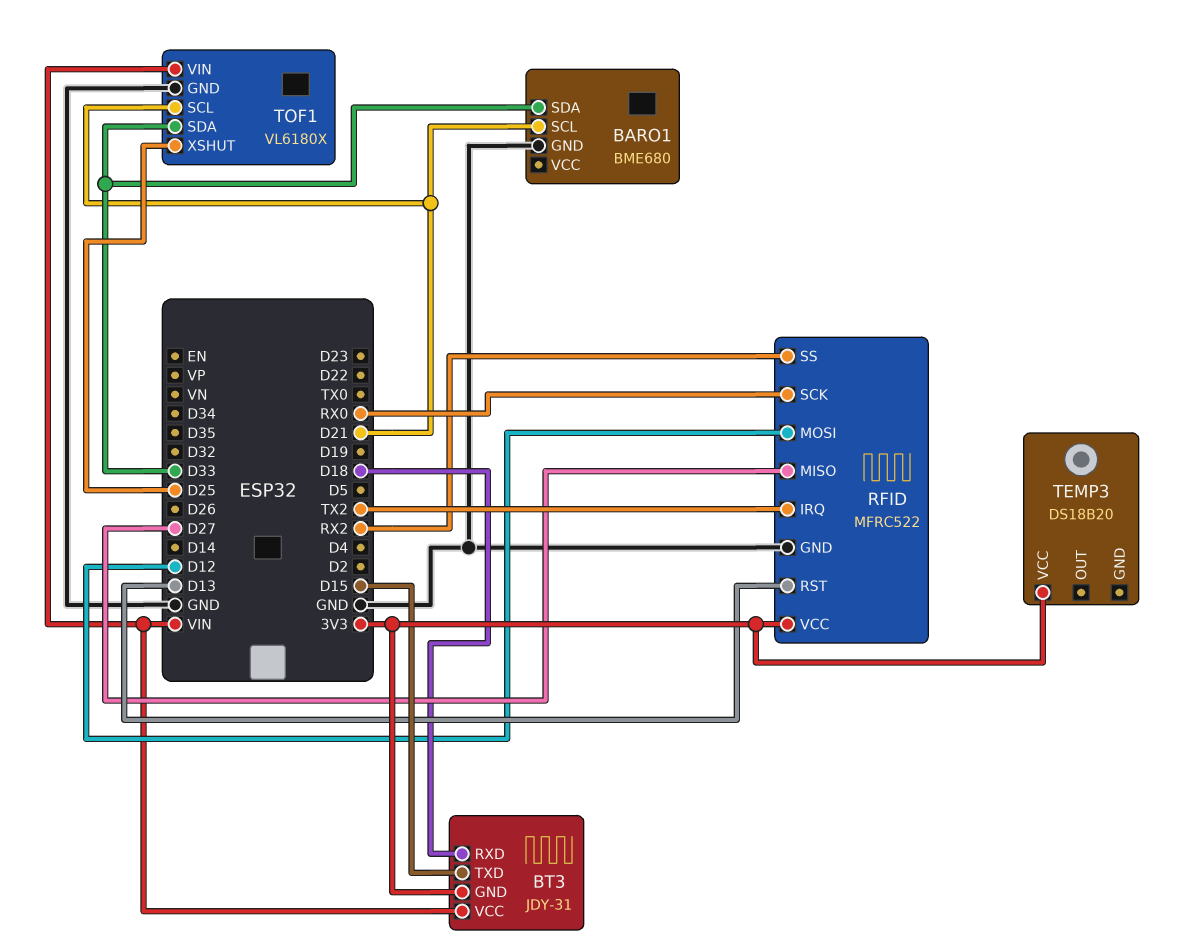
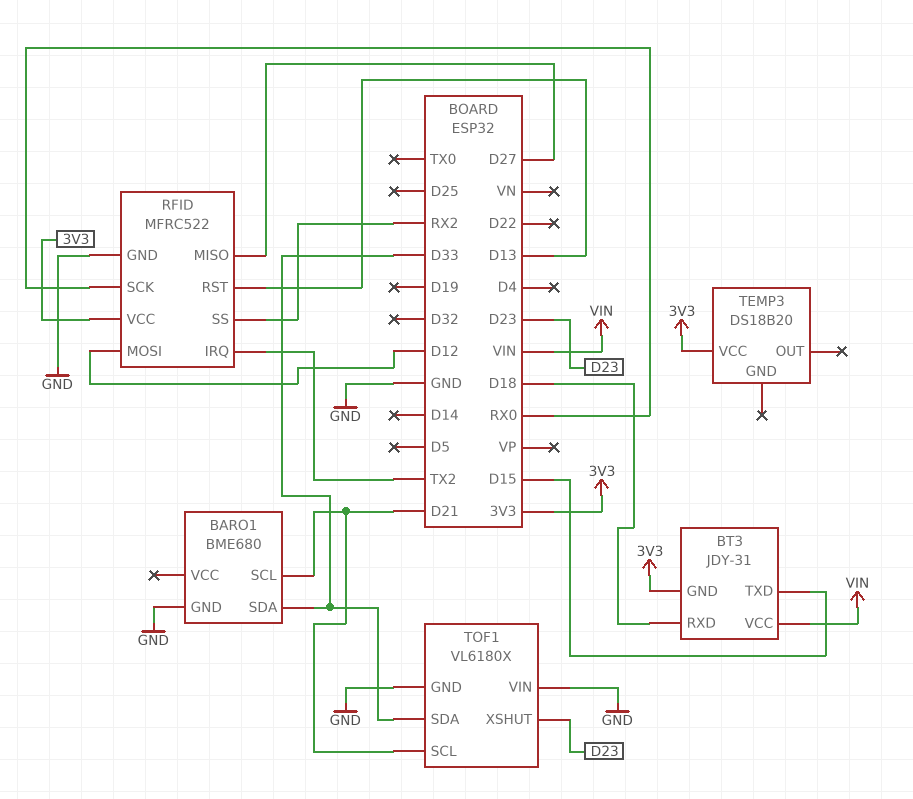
TOF1 pin VIN: VIN -> GND
TOF1 pin XSHUT: D25 -> D23

